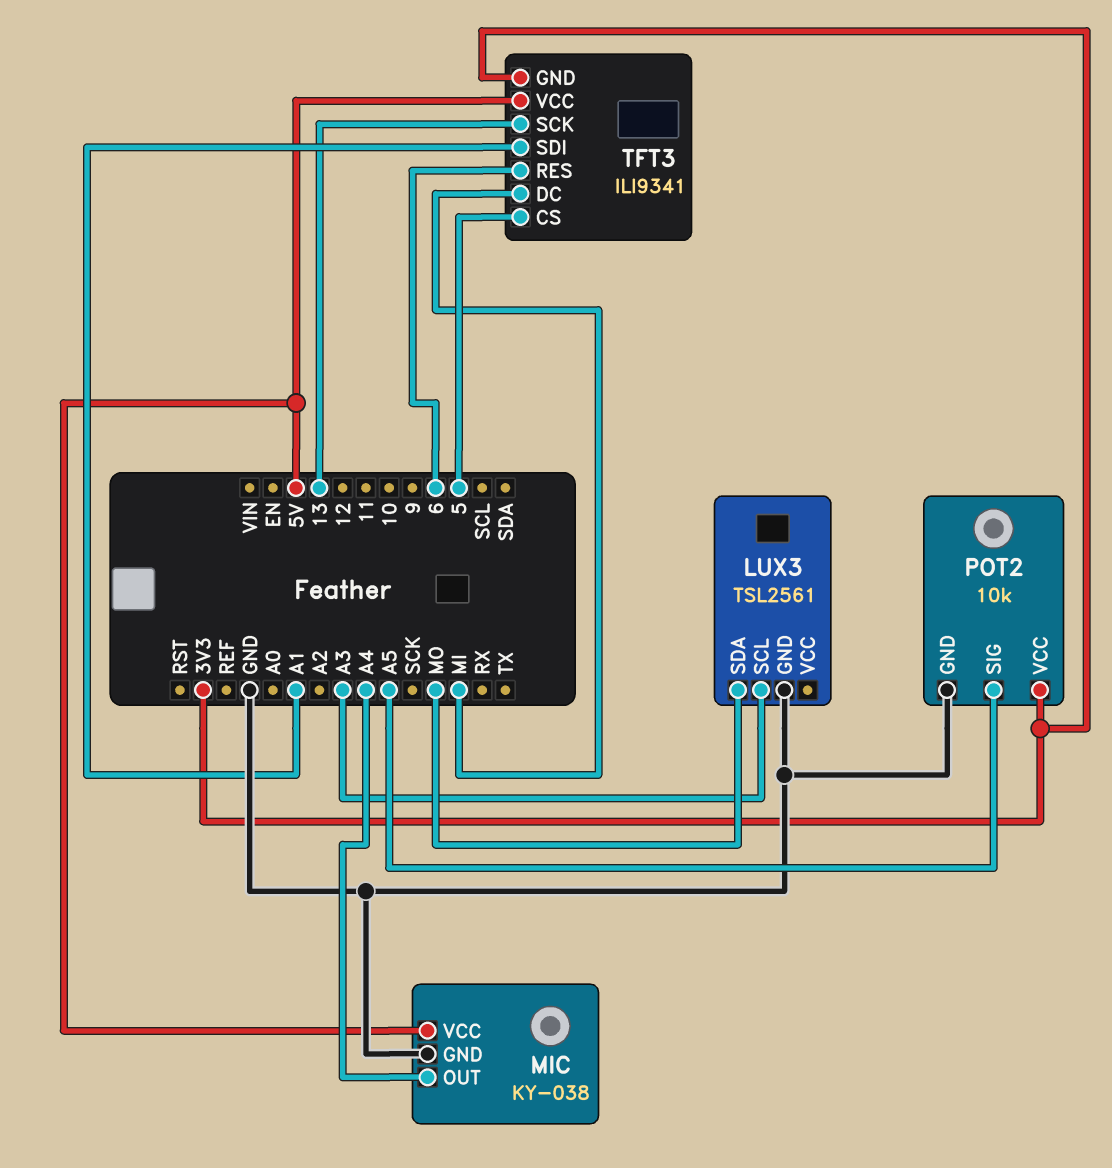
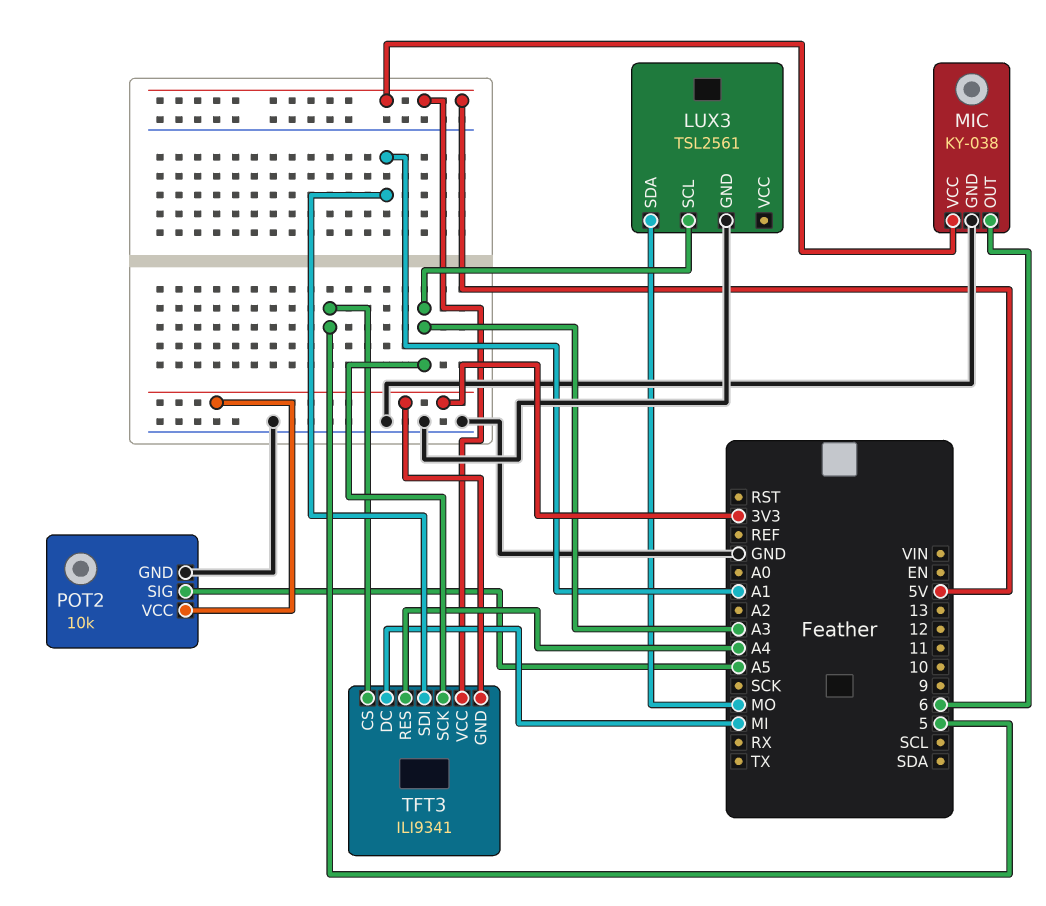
MIC pin OUT: A4 -> 6
TFT3 pin RES: 6 -> A4
TFT3 pin SCK: 13 -> A3

